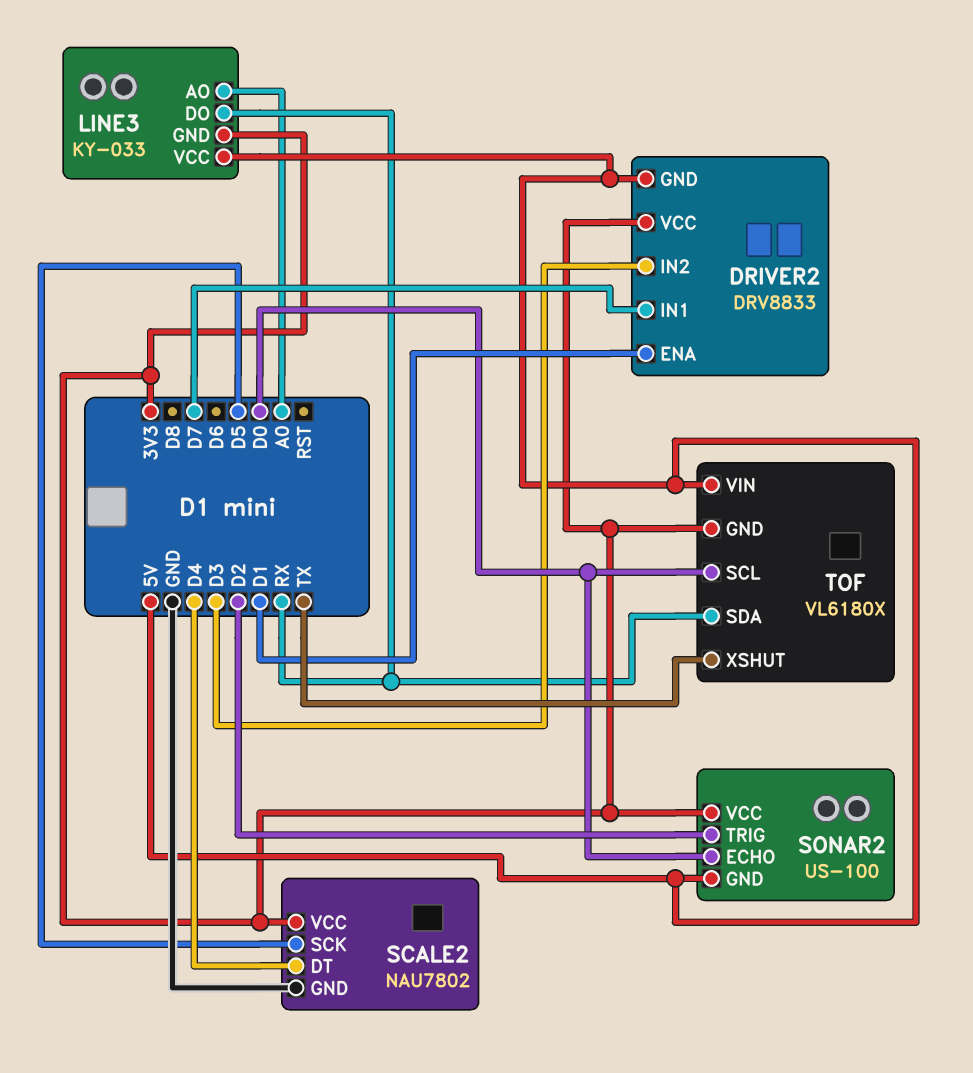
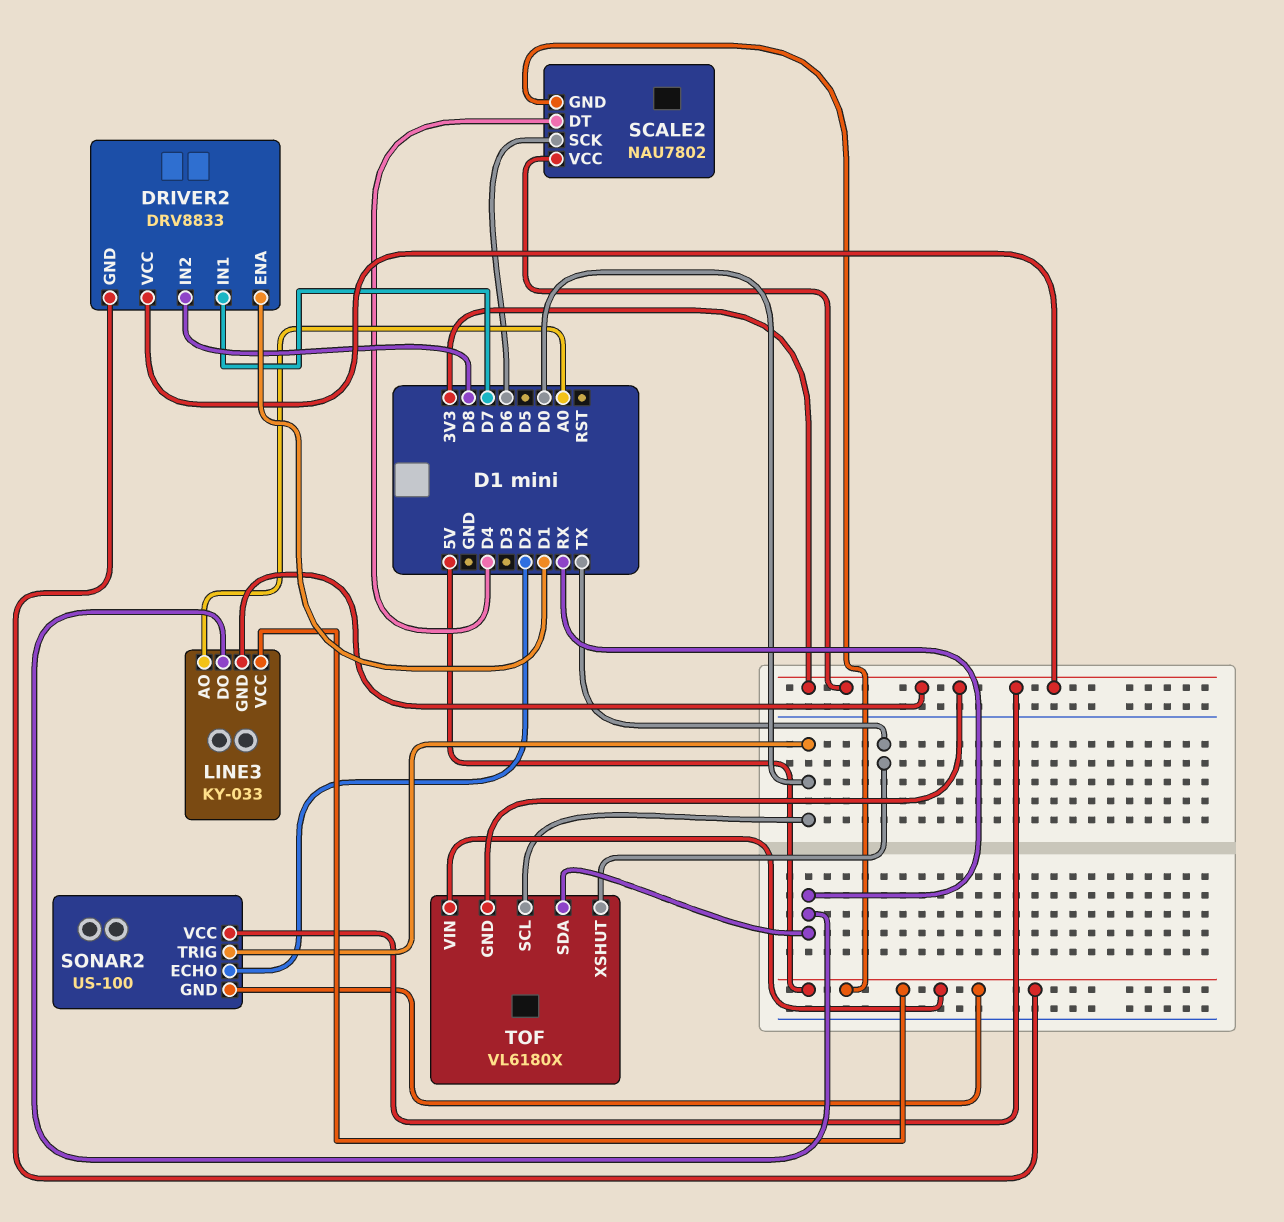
DRIVER2 pin IN2: D3 -> D8
SCALE2 pin GND: GND -> 5V
SCALE2 pin SCK: D5 -> D6
SONAR2 pin ECHO: D0 -> D2
SONAR2 pin TRIG: D2 -> D0

